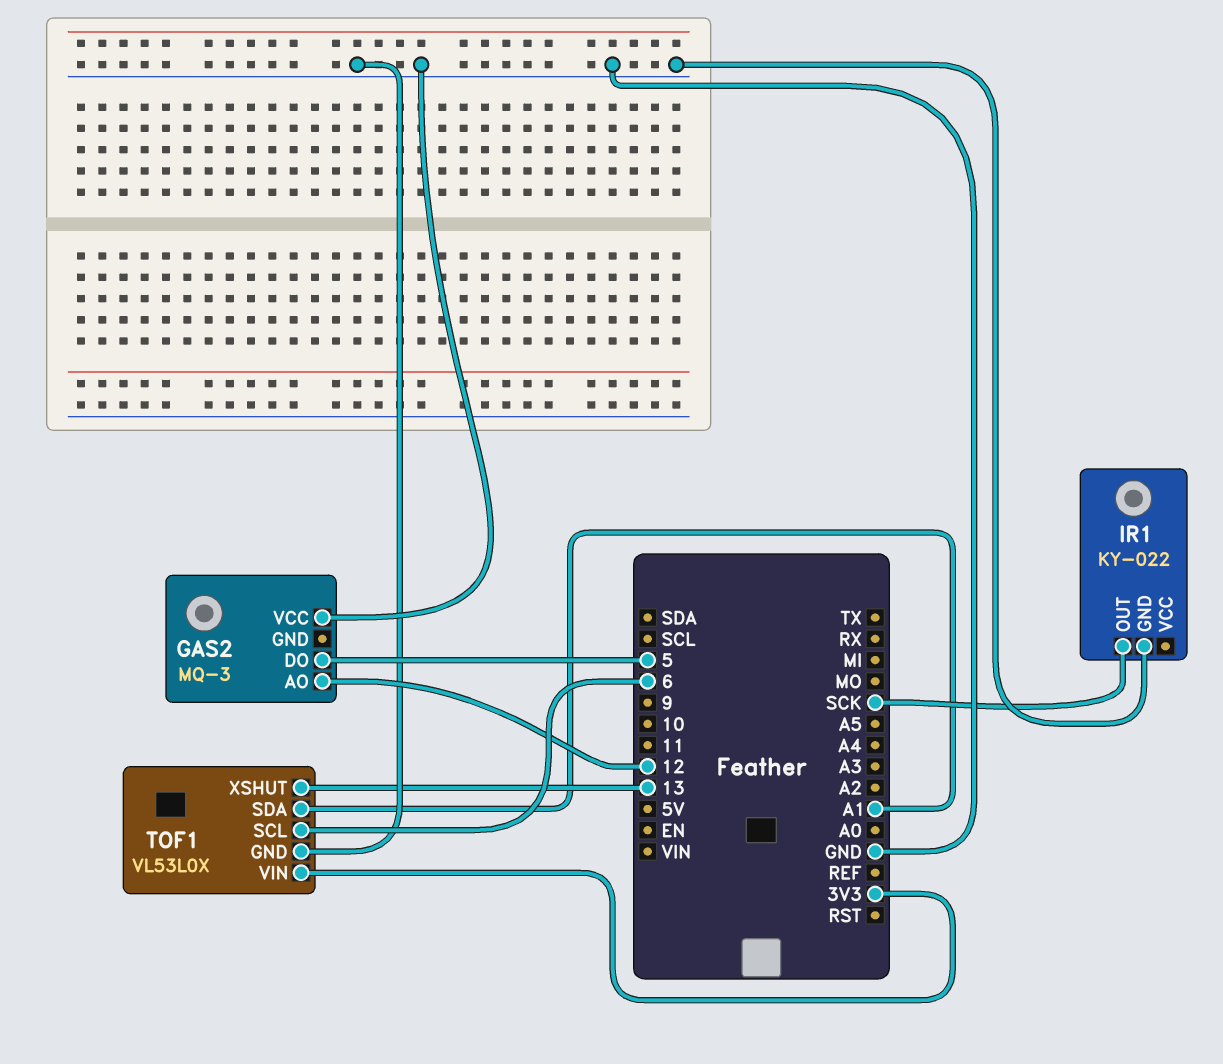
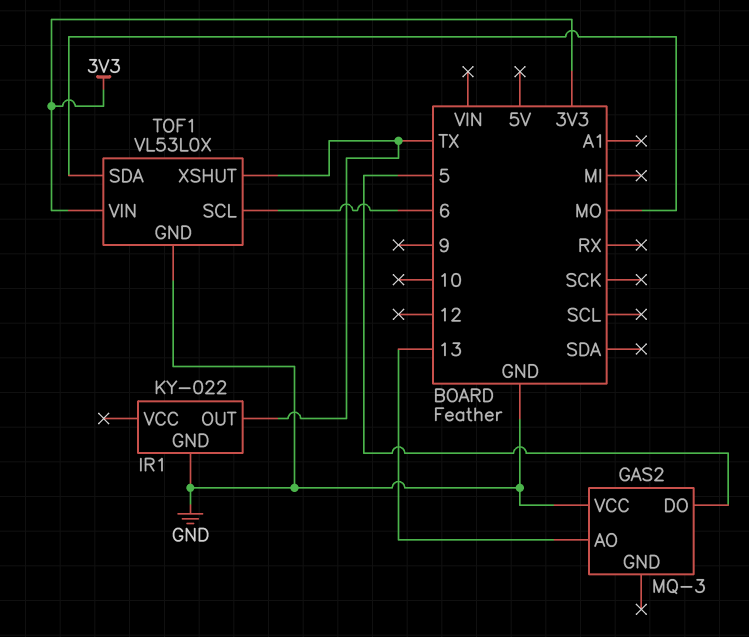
GAS2 pin AO: 12 -> 13
IR1 pin OUT: SCK -> TX
TOF1 pin SDA: A1 -> MO
TOF1 pin XSHUT: 13 -> TX

